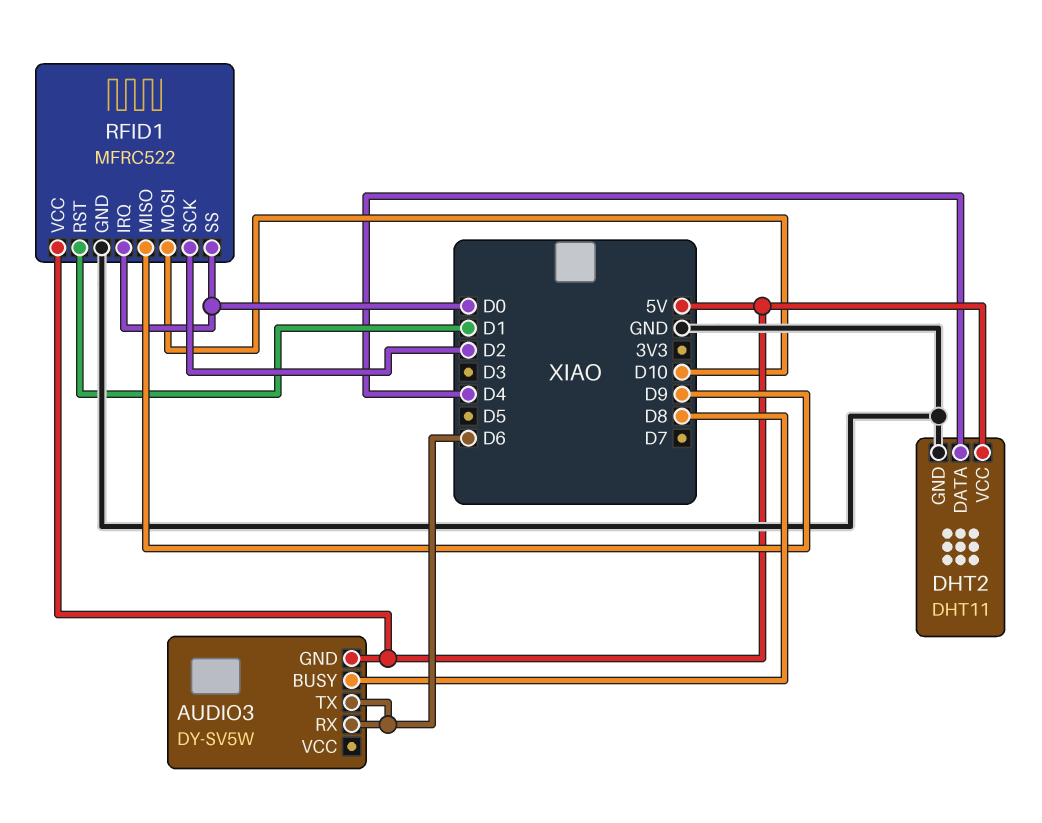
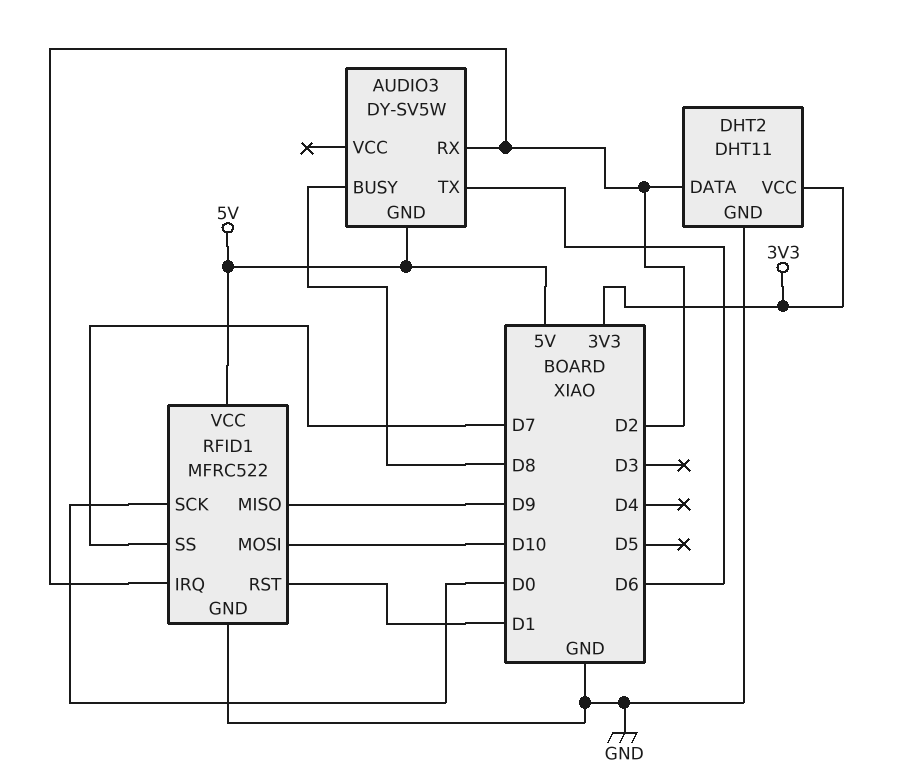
AUDIO3 pin RX: D6 -> D2
DHT2 pin DATA: D4 -> D2
DHT2 pin VCC: 5V -> 3V3
RFID1 pin IRQ: D0 -> D2
RFID1 pin SCK: D2 -> D0
RFID1 pin SS: D0 -> D7

